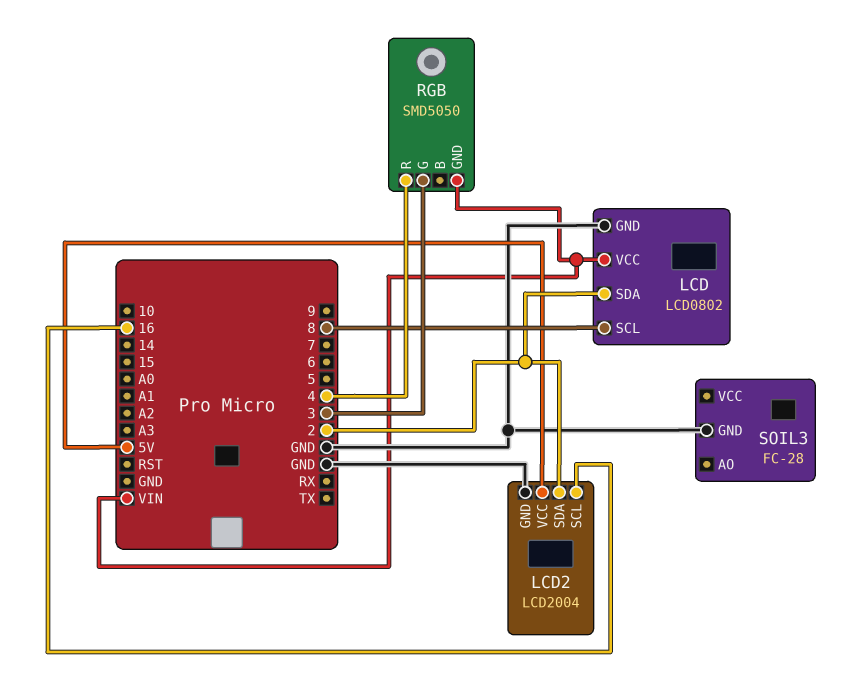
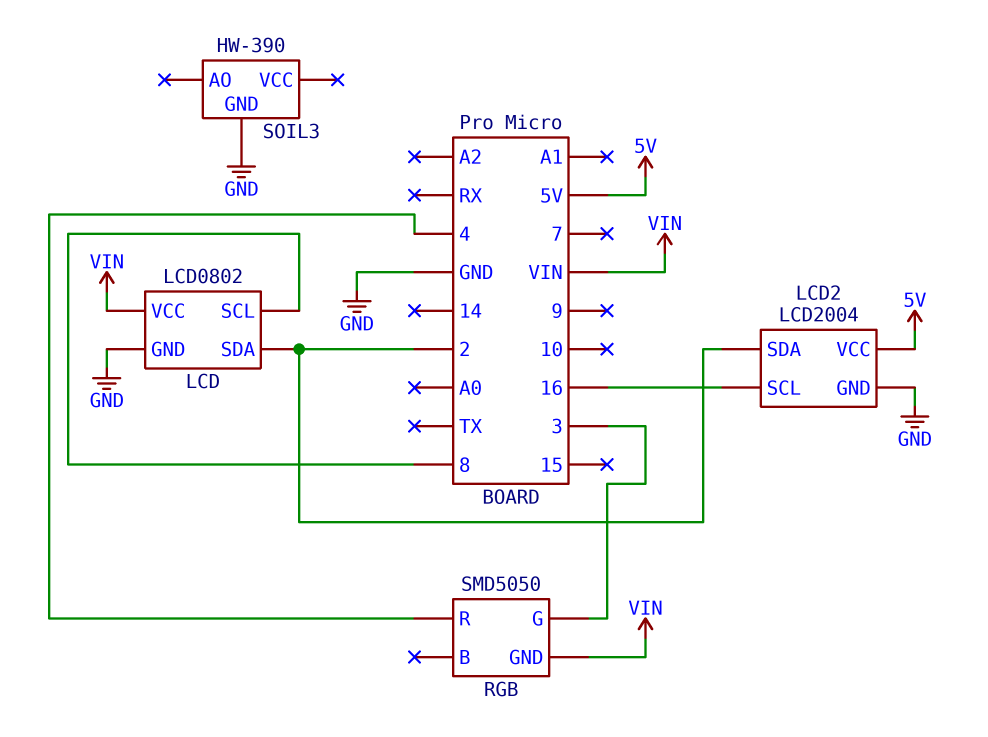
SOIL3: FC-28 -> HW-390

